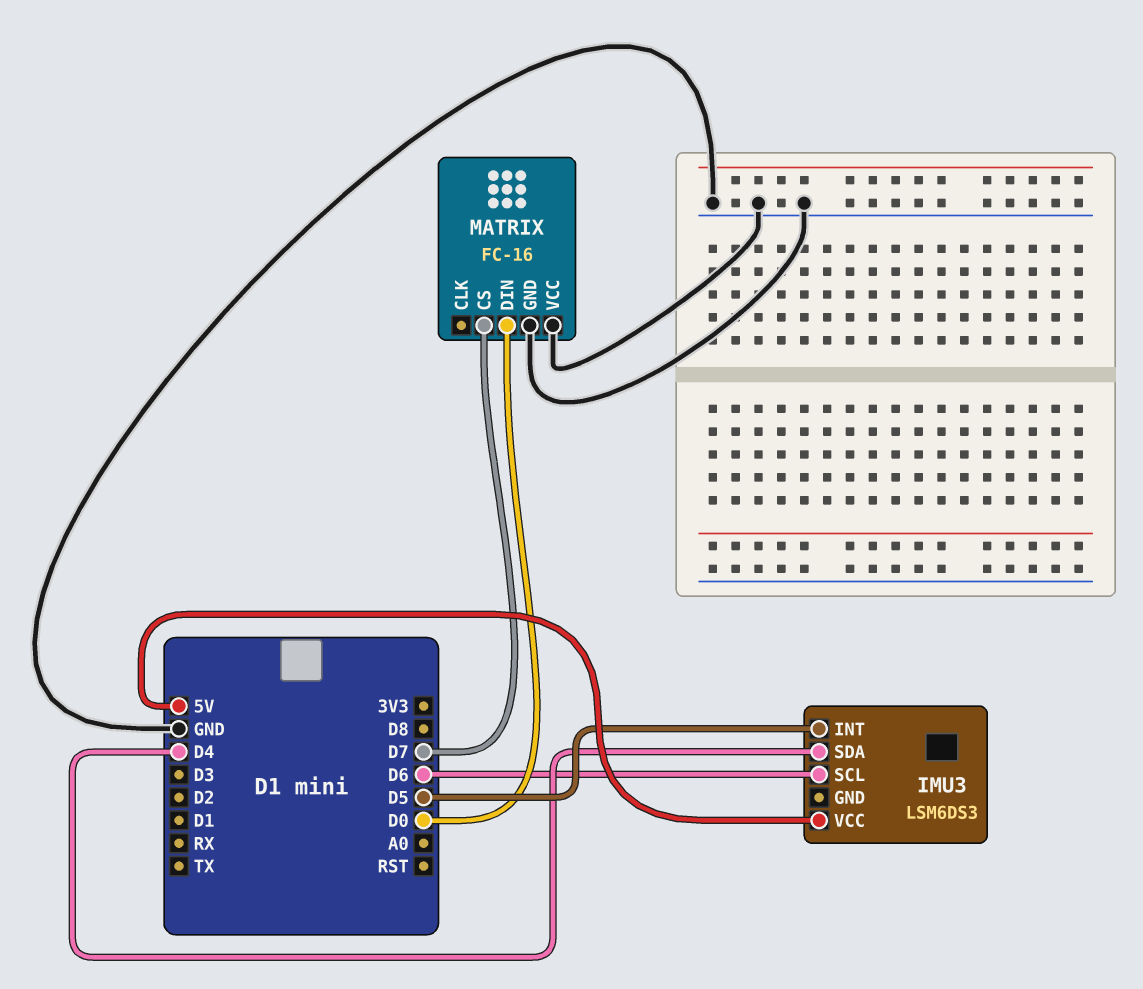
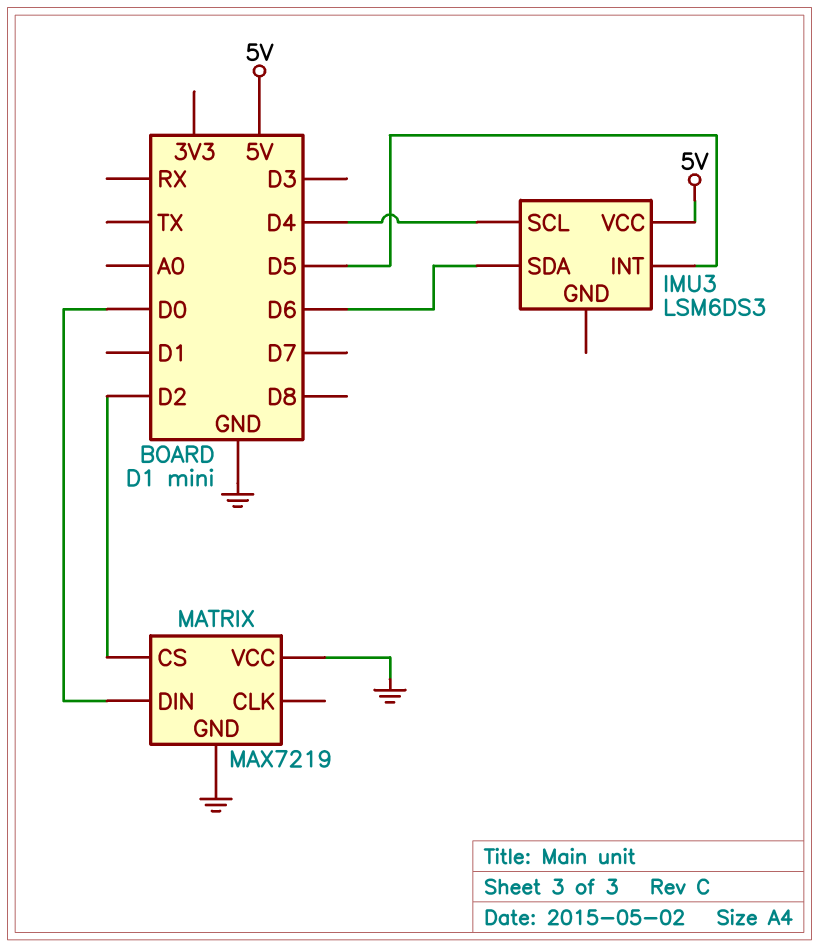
IMU3 pin SCL: D6 -> D4
IMU3 pin SDA: D4 -> D6
MATRIX: FC-16 -> MAX7219
MATRIX pin CS: D7 -> D2

